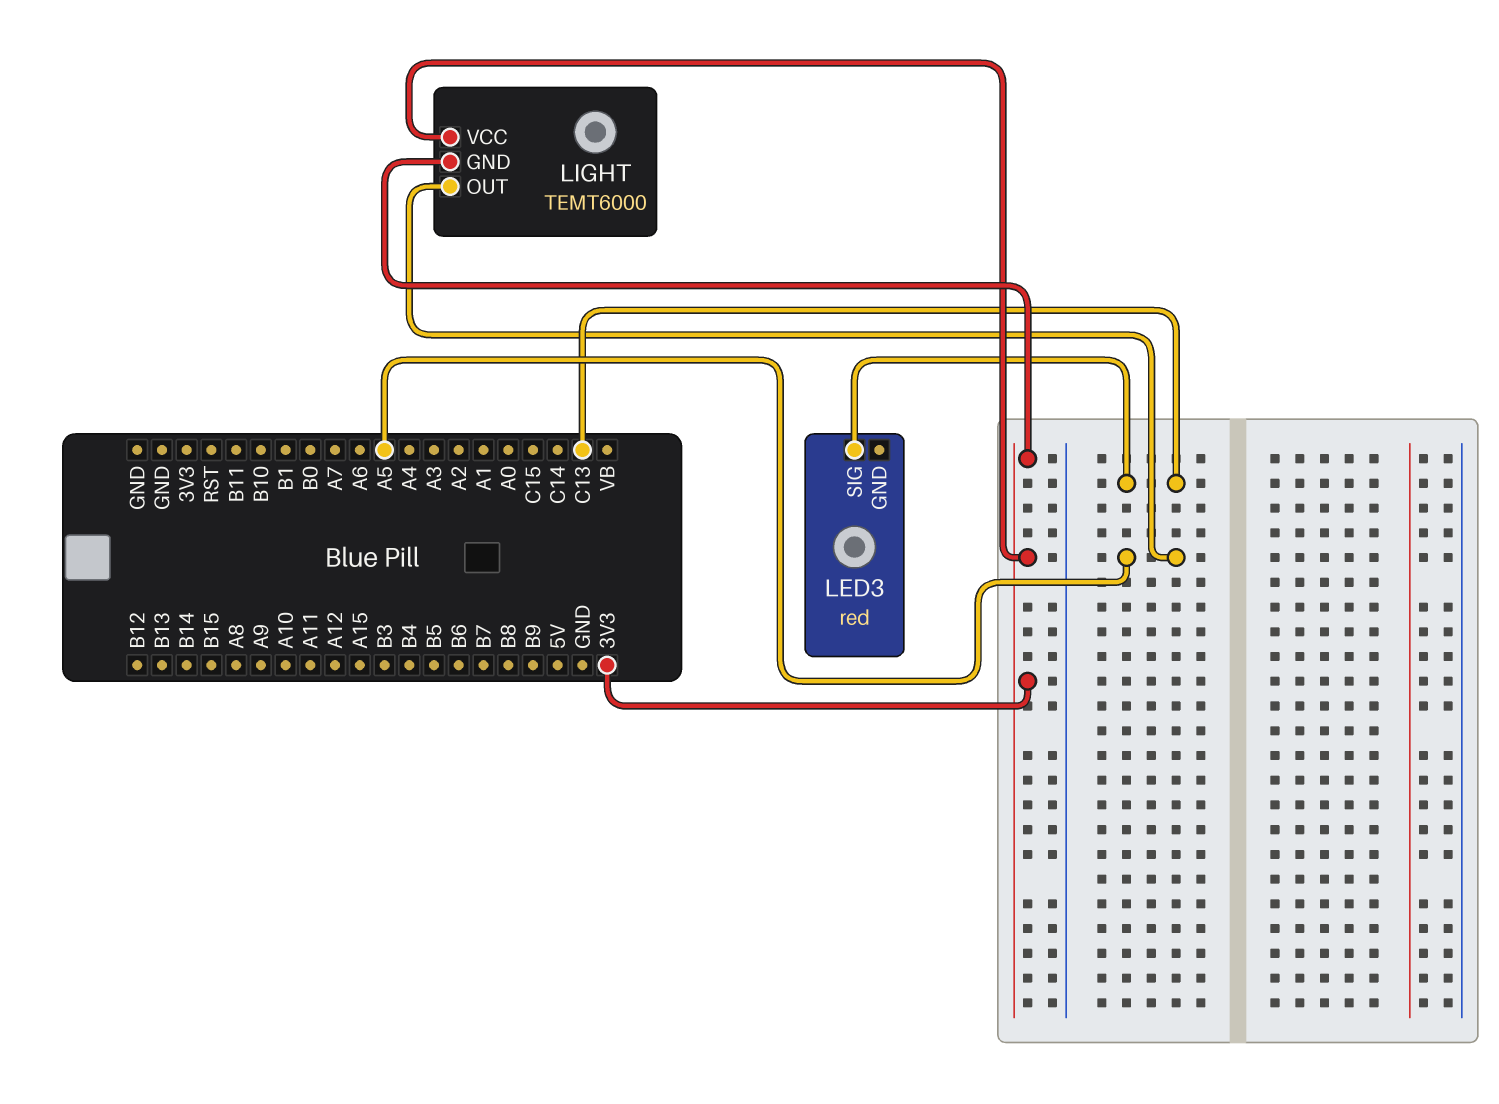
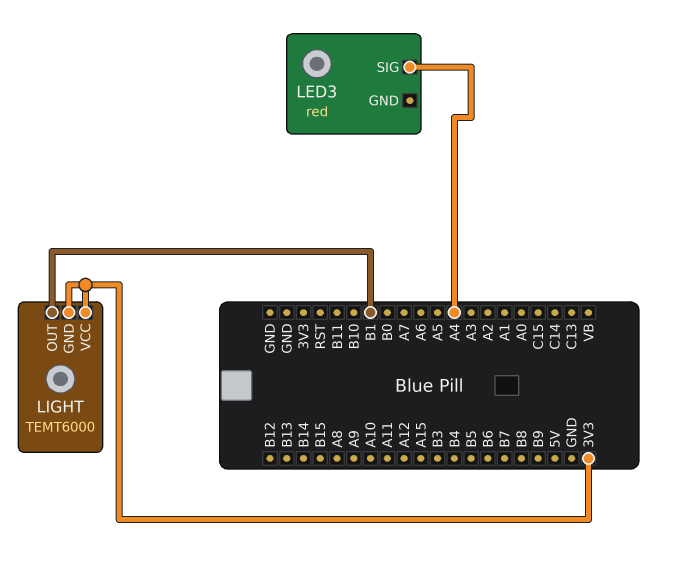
LED3 pin SIG: C13 -> A4
LIGHT pin OUT: A5 -> B1

